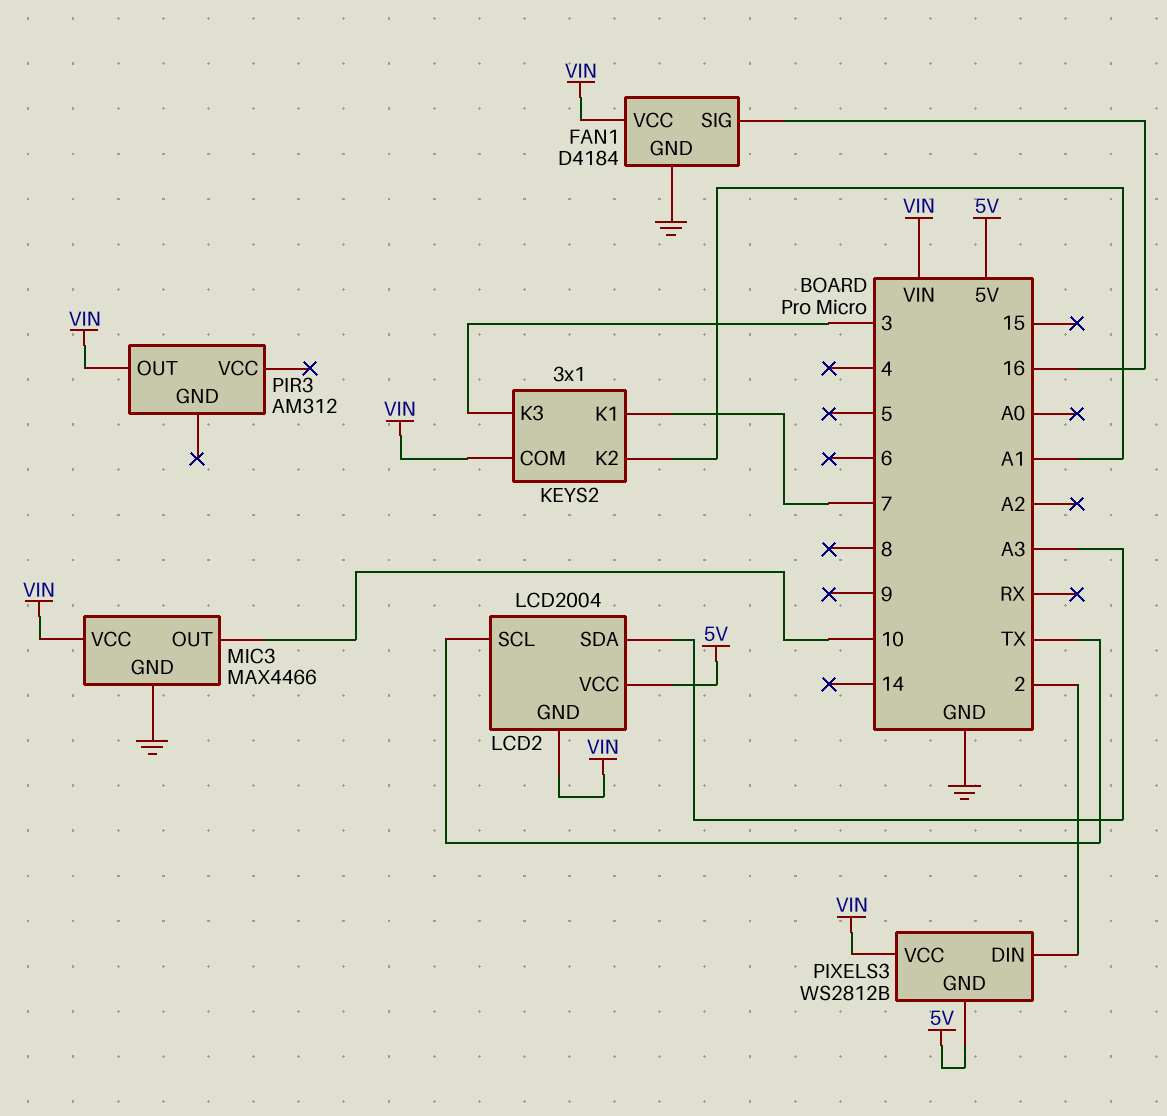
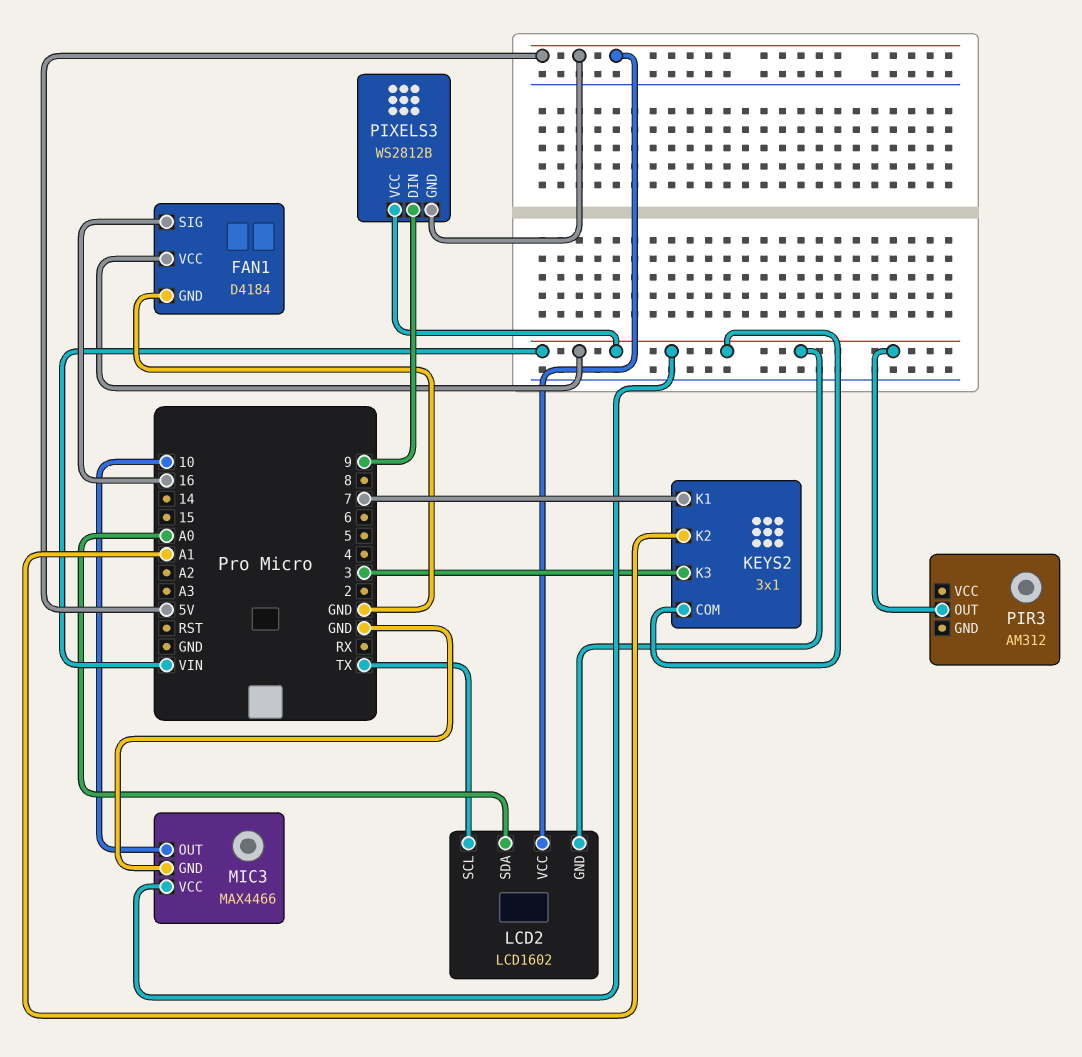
LCD2: LCD2004 -> LCD1602
LCD2 pin SDA: A3 -> A0
PIXELS3 pin DIN: 2 -> 9

